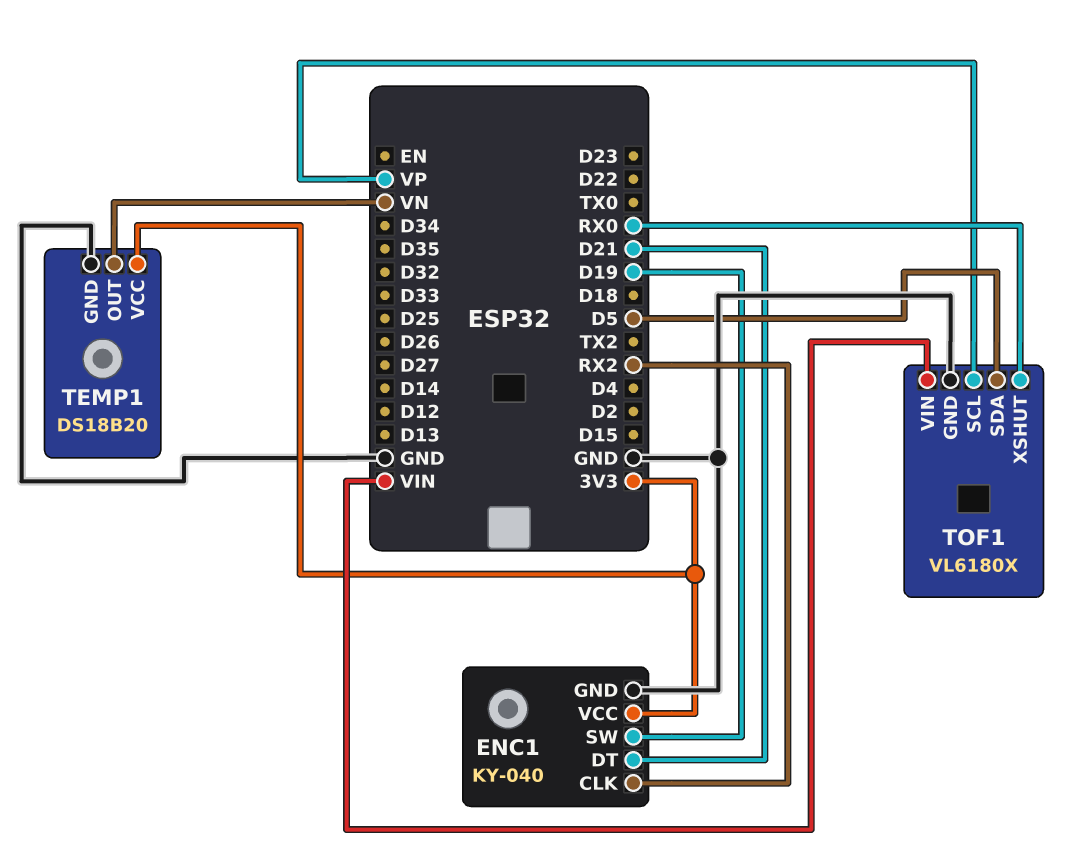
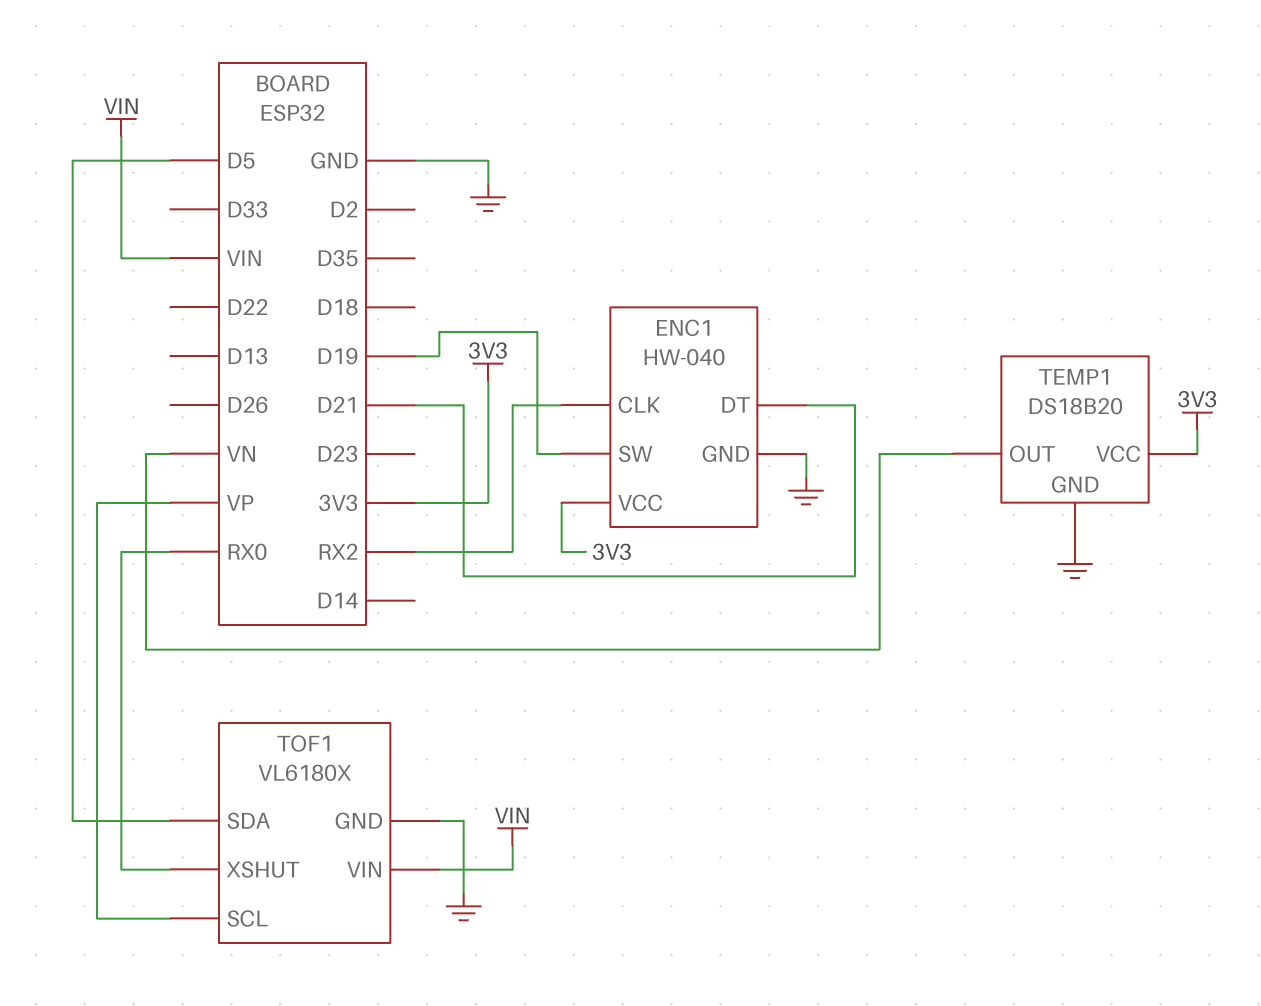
ENC1: KY-040 -> HW-040

